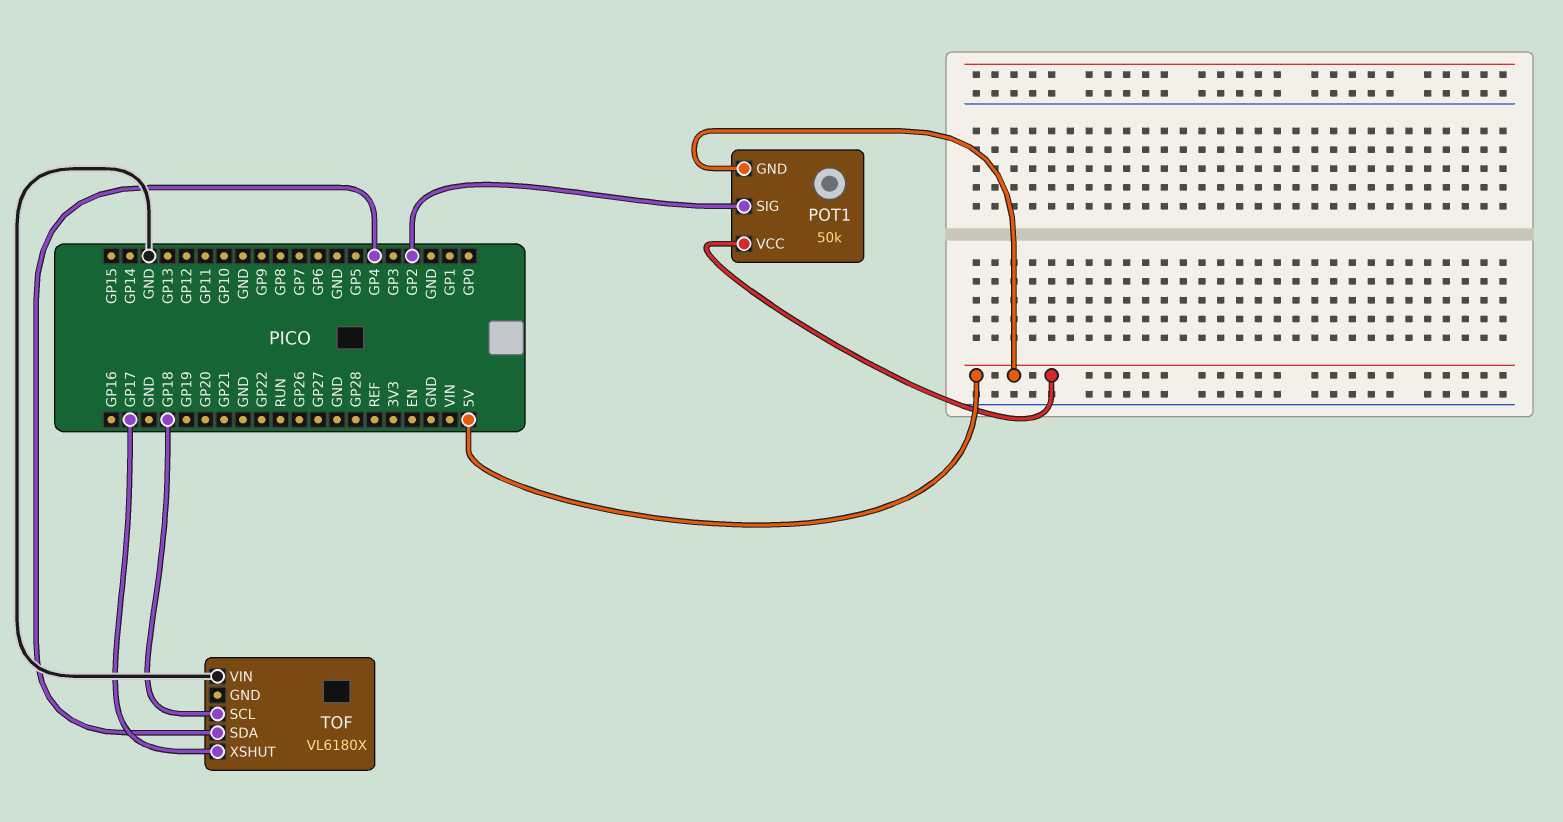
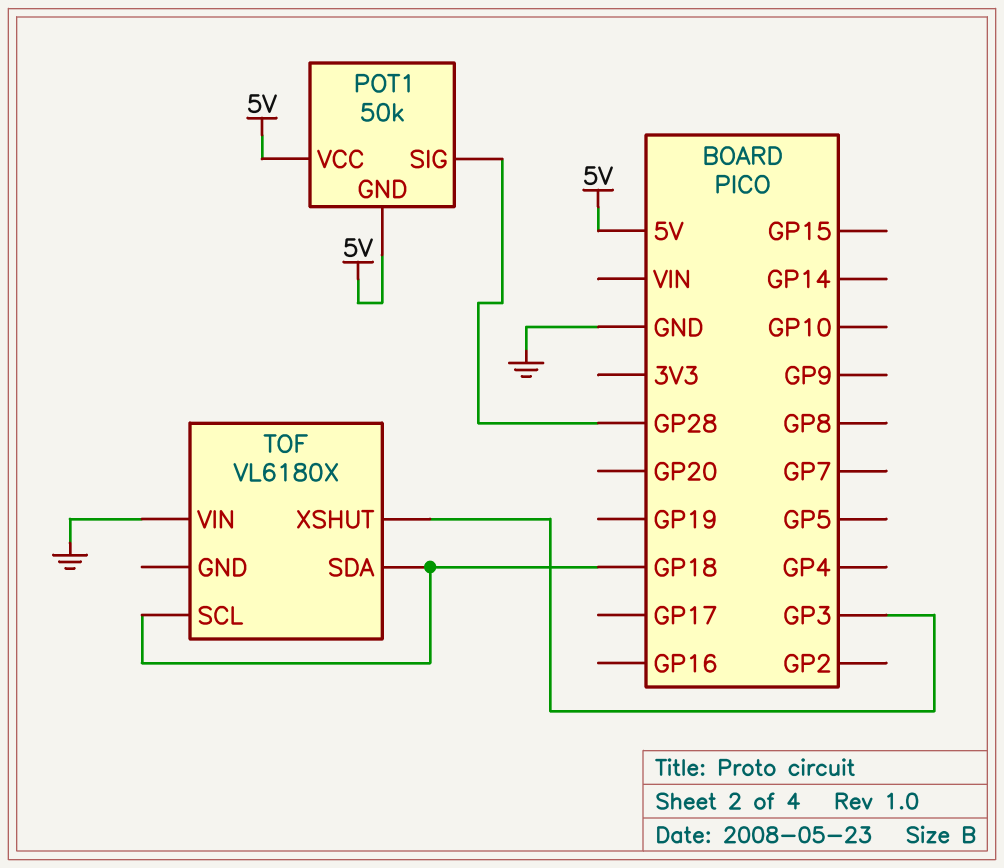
POT1 pin SIG: GP2 -> GP28
TOF pin SDA: GP4 -> GP18
TOF pin XSHUT: GP17 -> GP3

